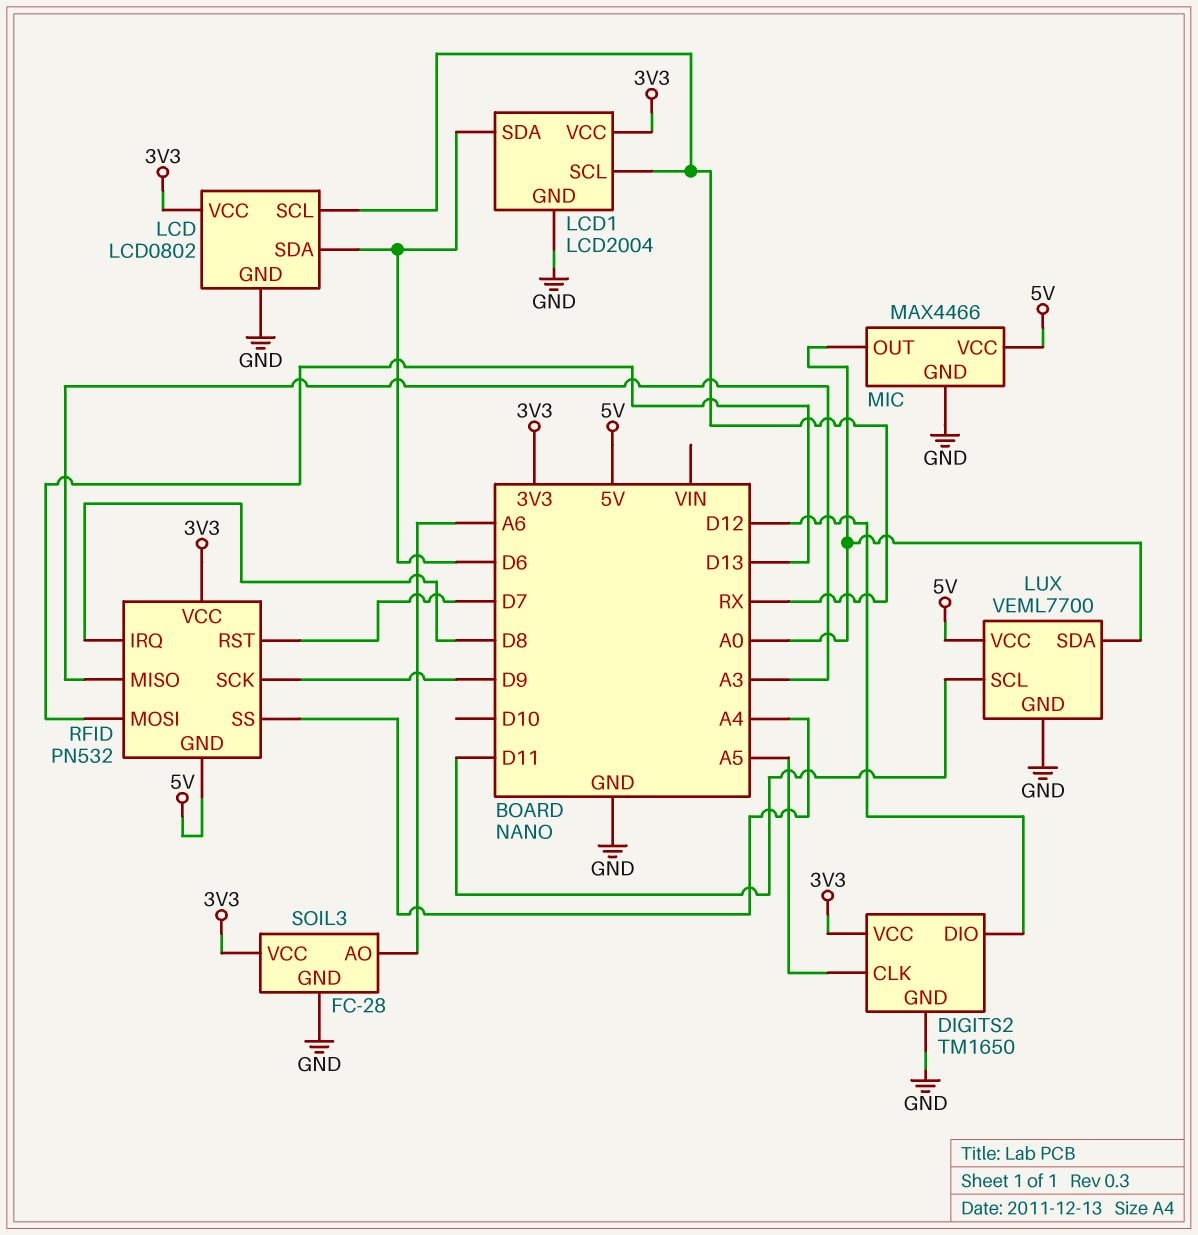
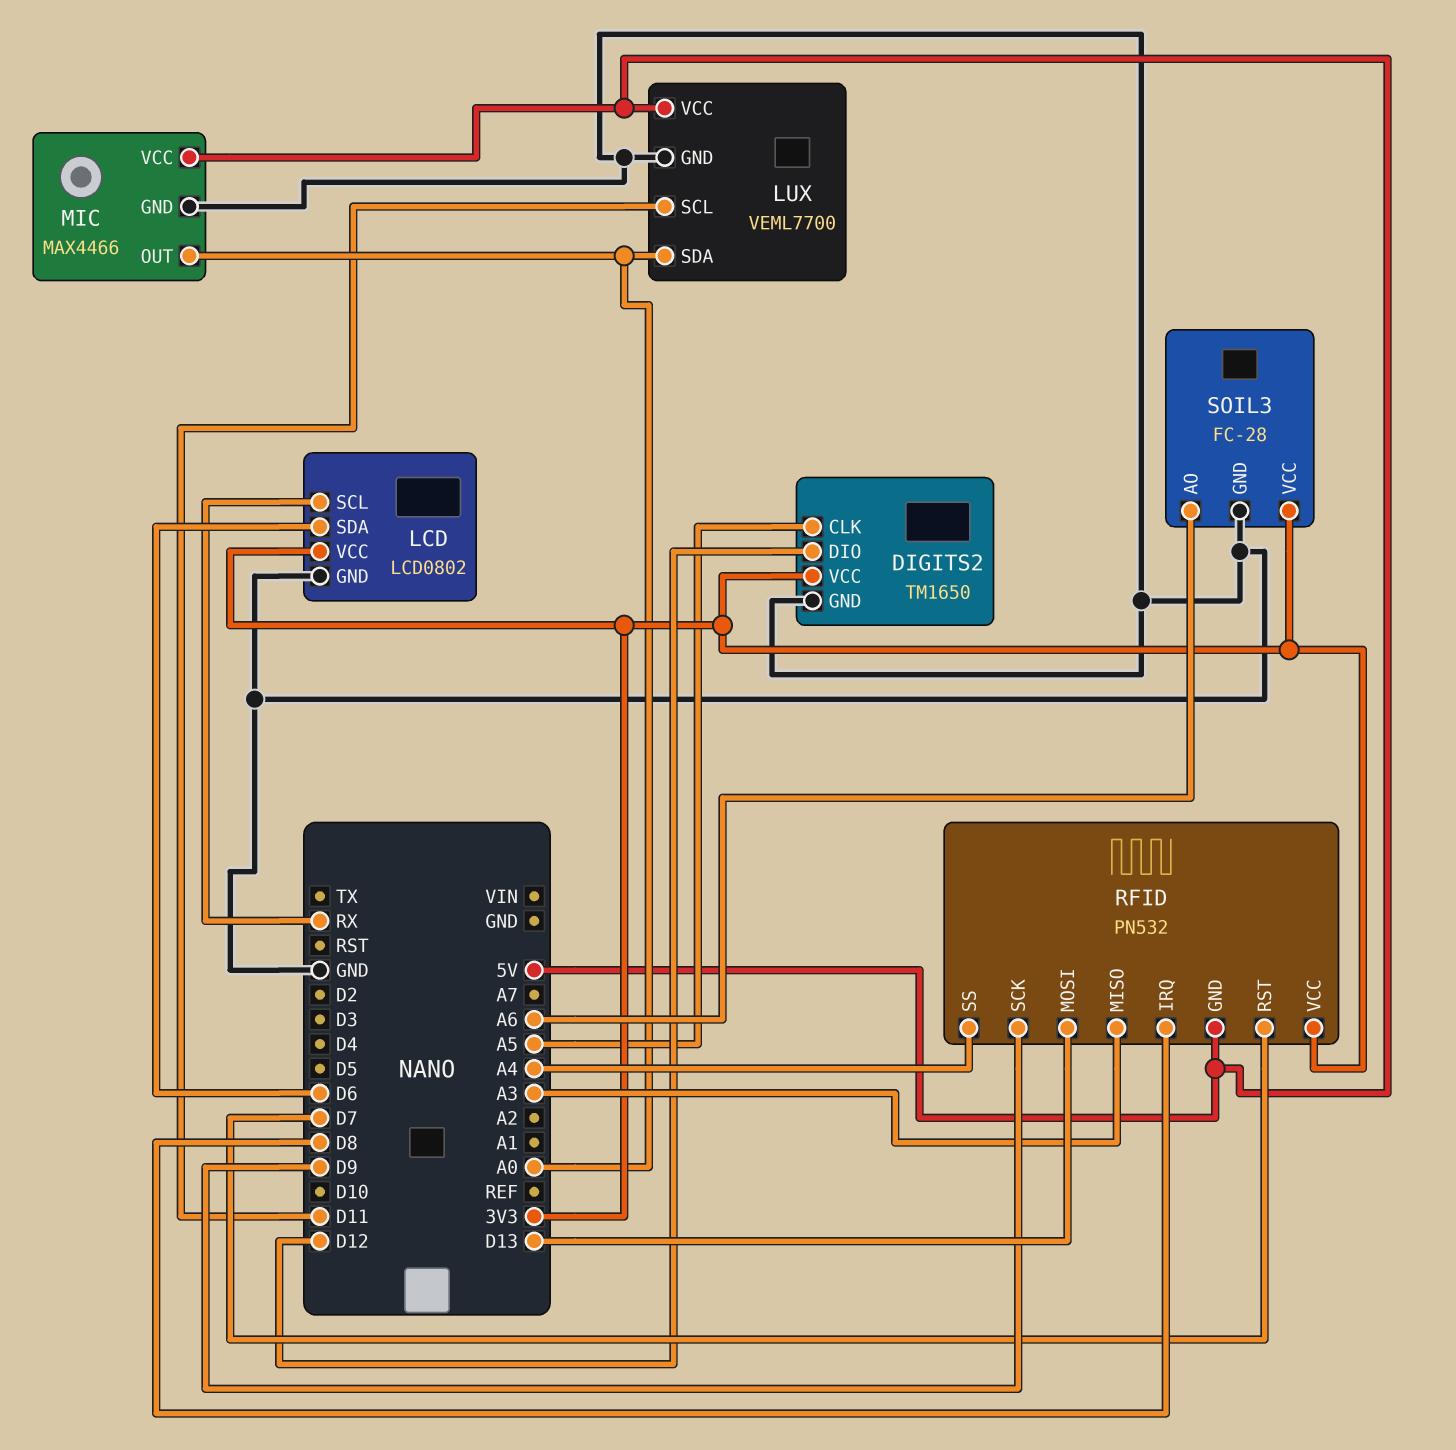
LCD1: LCD2004 -> none
LCD1 pin GND: GND -> none
LCD1 pin SCL: RX -> none
LCD1 pin SDA: D6 -> none
LCD1 pin VCC: 3V3 -> none

